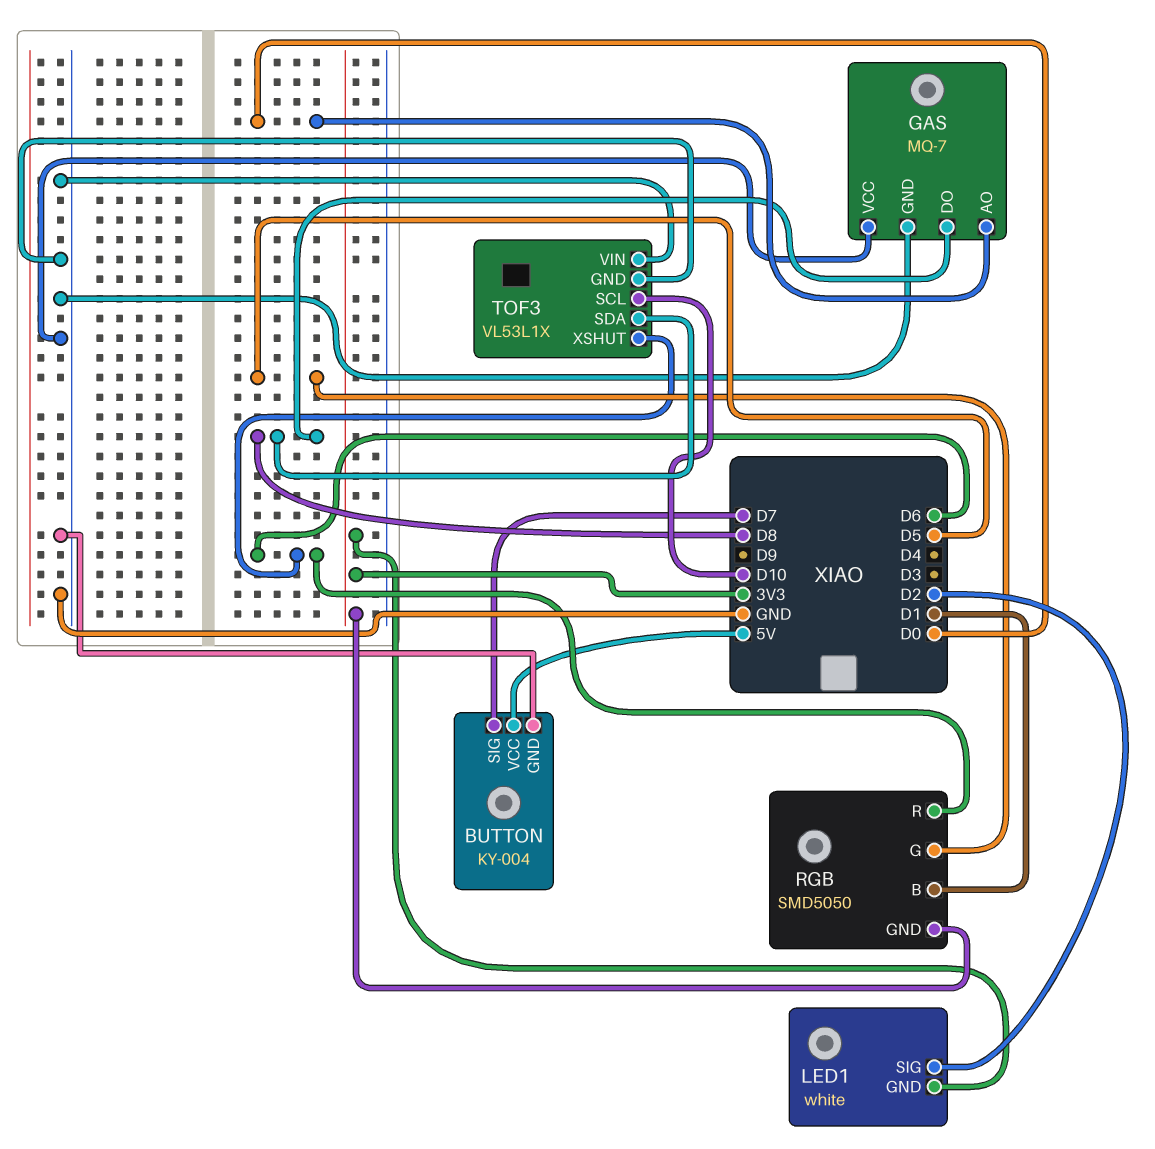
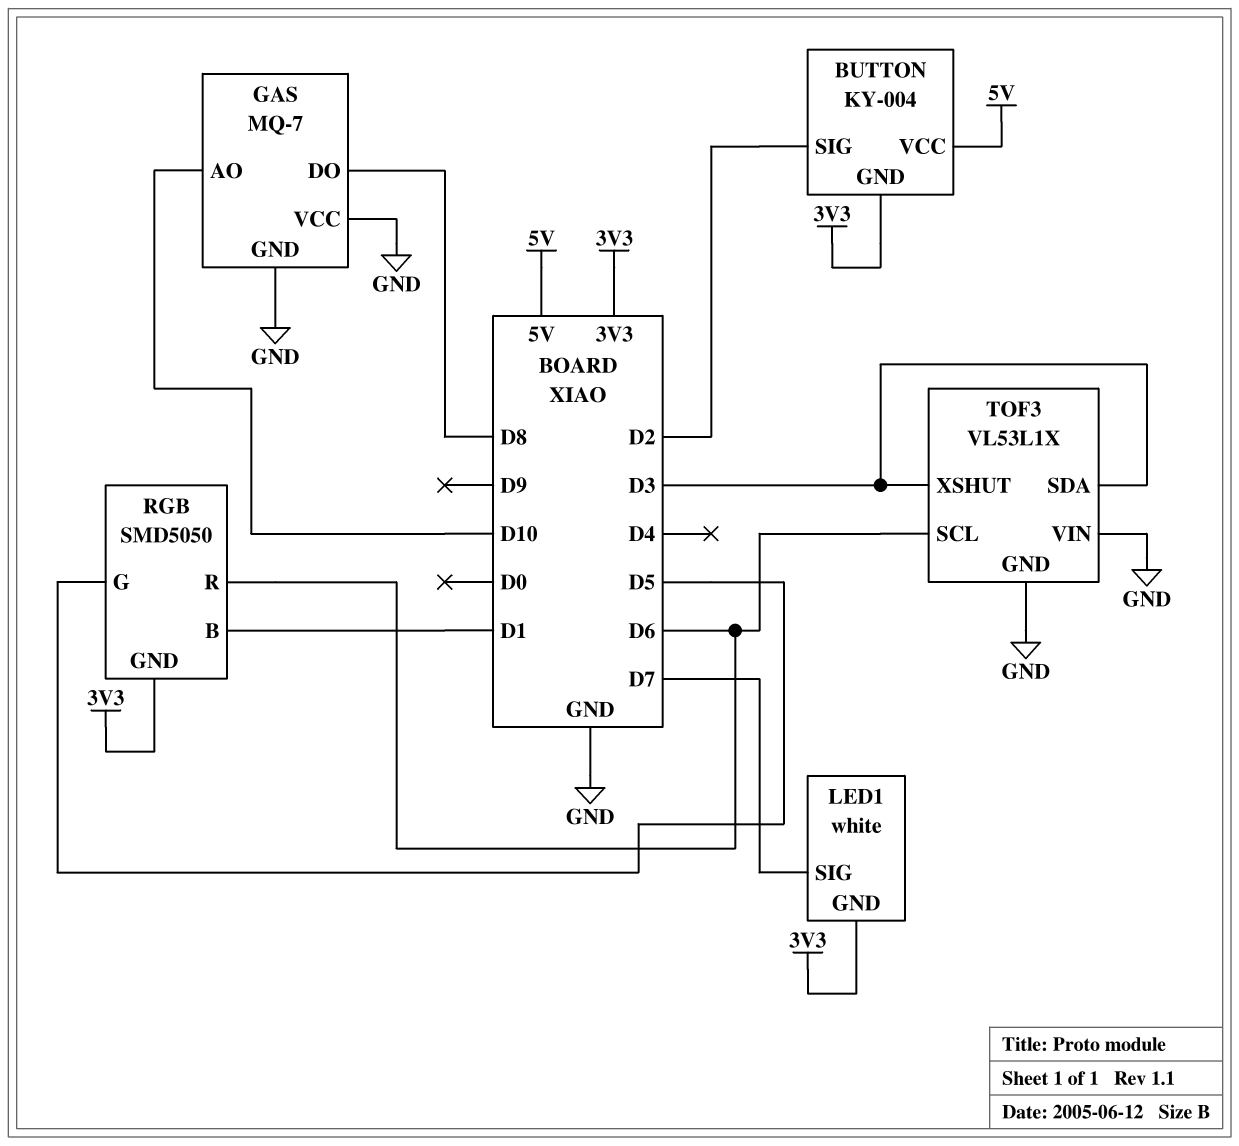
BUTTON pin GND: GND -> 3V3
BUTTON pin SIG: D7 -> D2
GAS pin AO: D0 -> D10
LED1 pin SIG: D2 -> D7
TOF3 pin SCL: D10 -> D6
TOF3 pin SDA: D8 -> D3
TOF3 pin XSHUT: D6 -> D3

